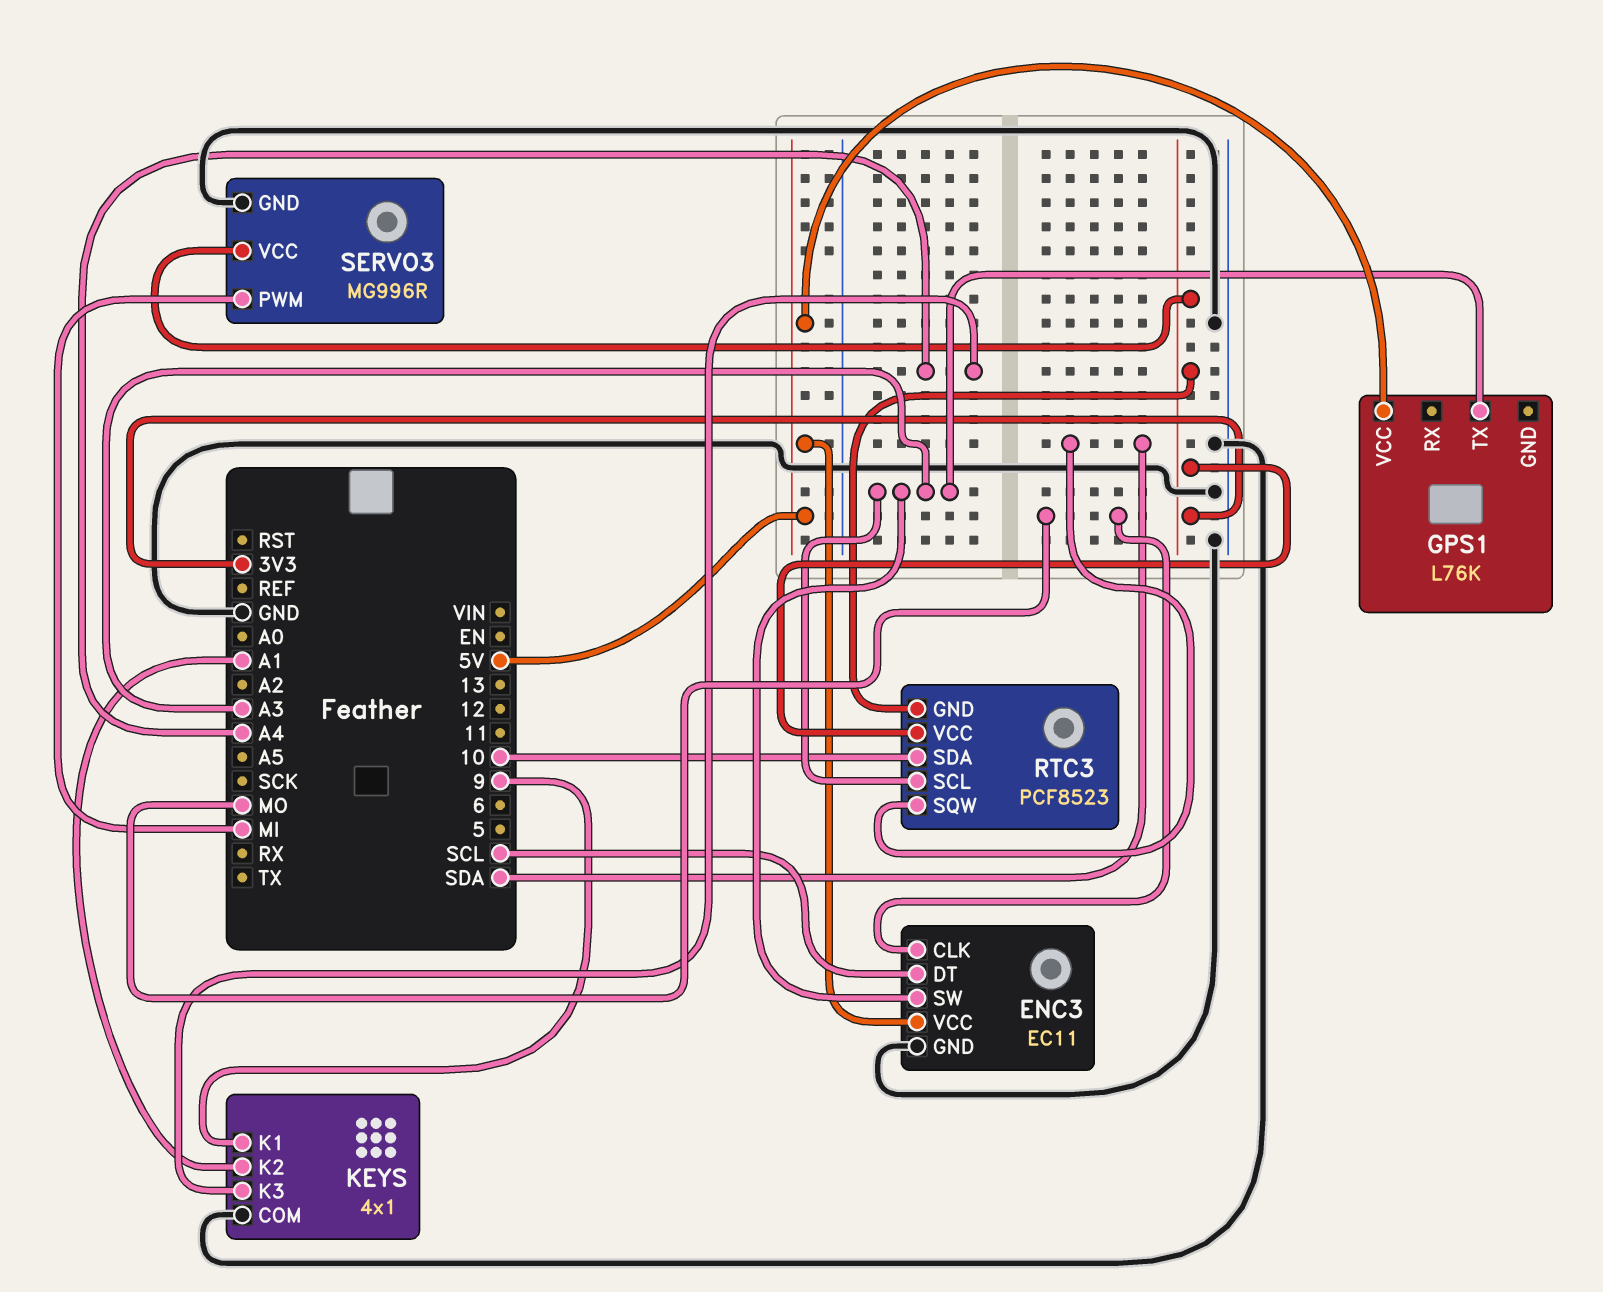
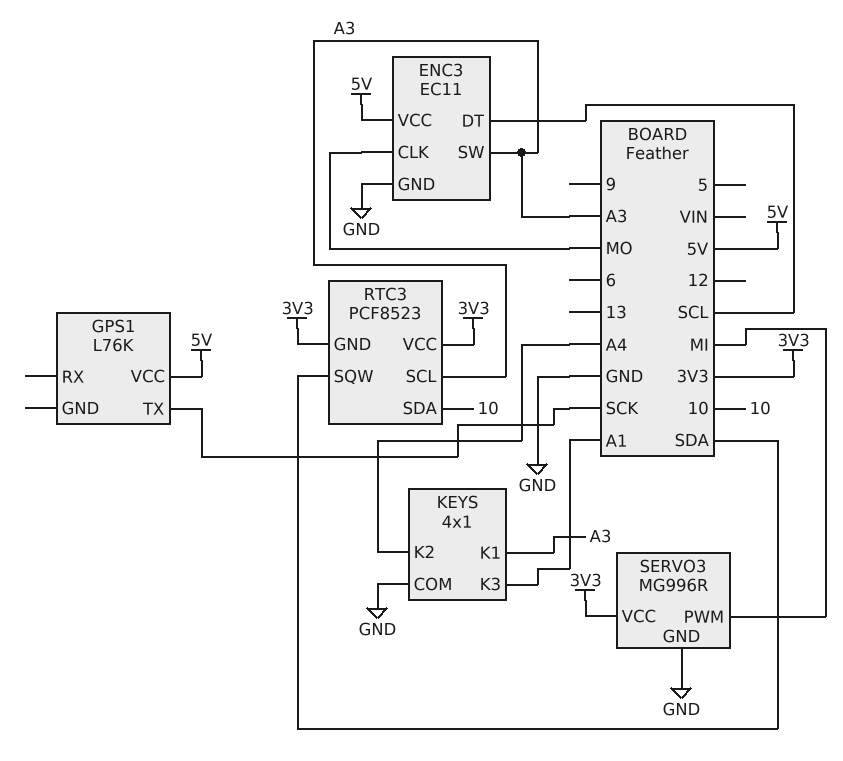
GPS1 pin TX: A3 -> SCK
KEYS pin K1: 9 -> A3
KEYS pin K2: A1 -> A4
KEYS pin K3: A4 -> A1

